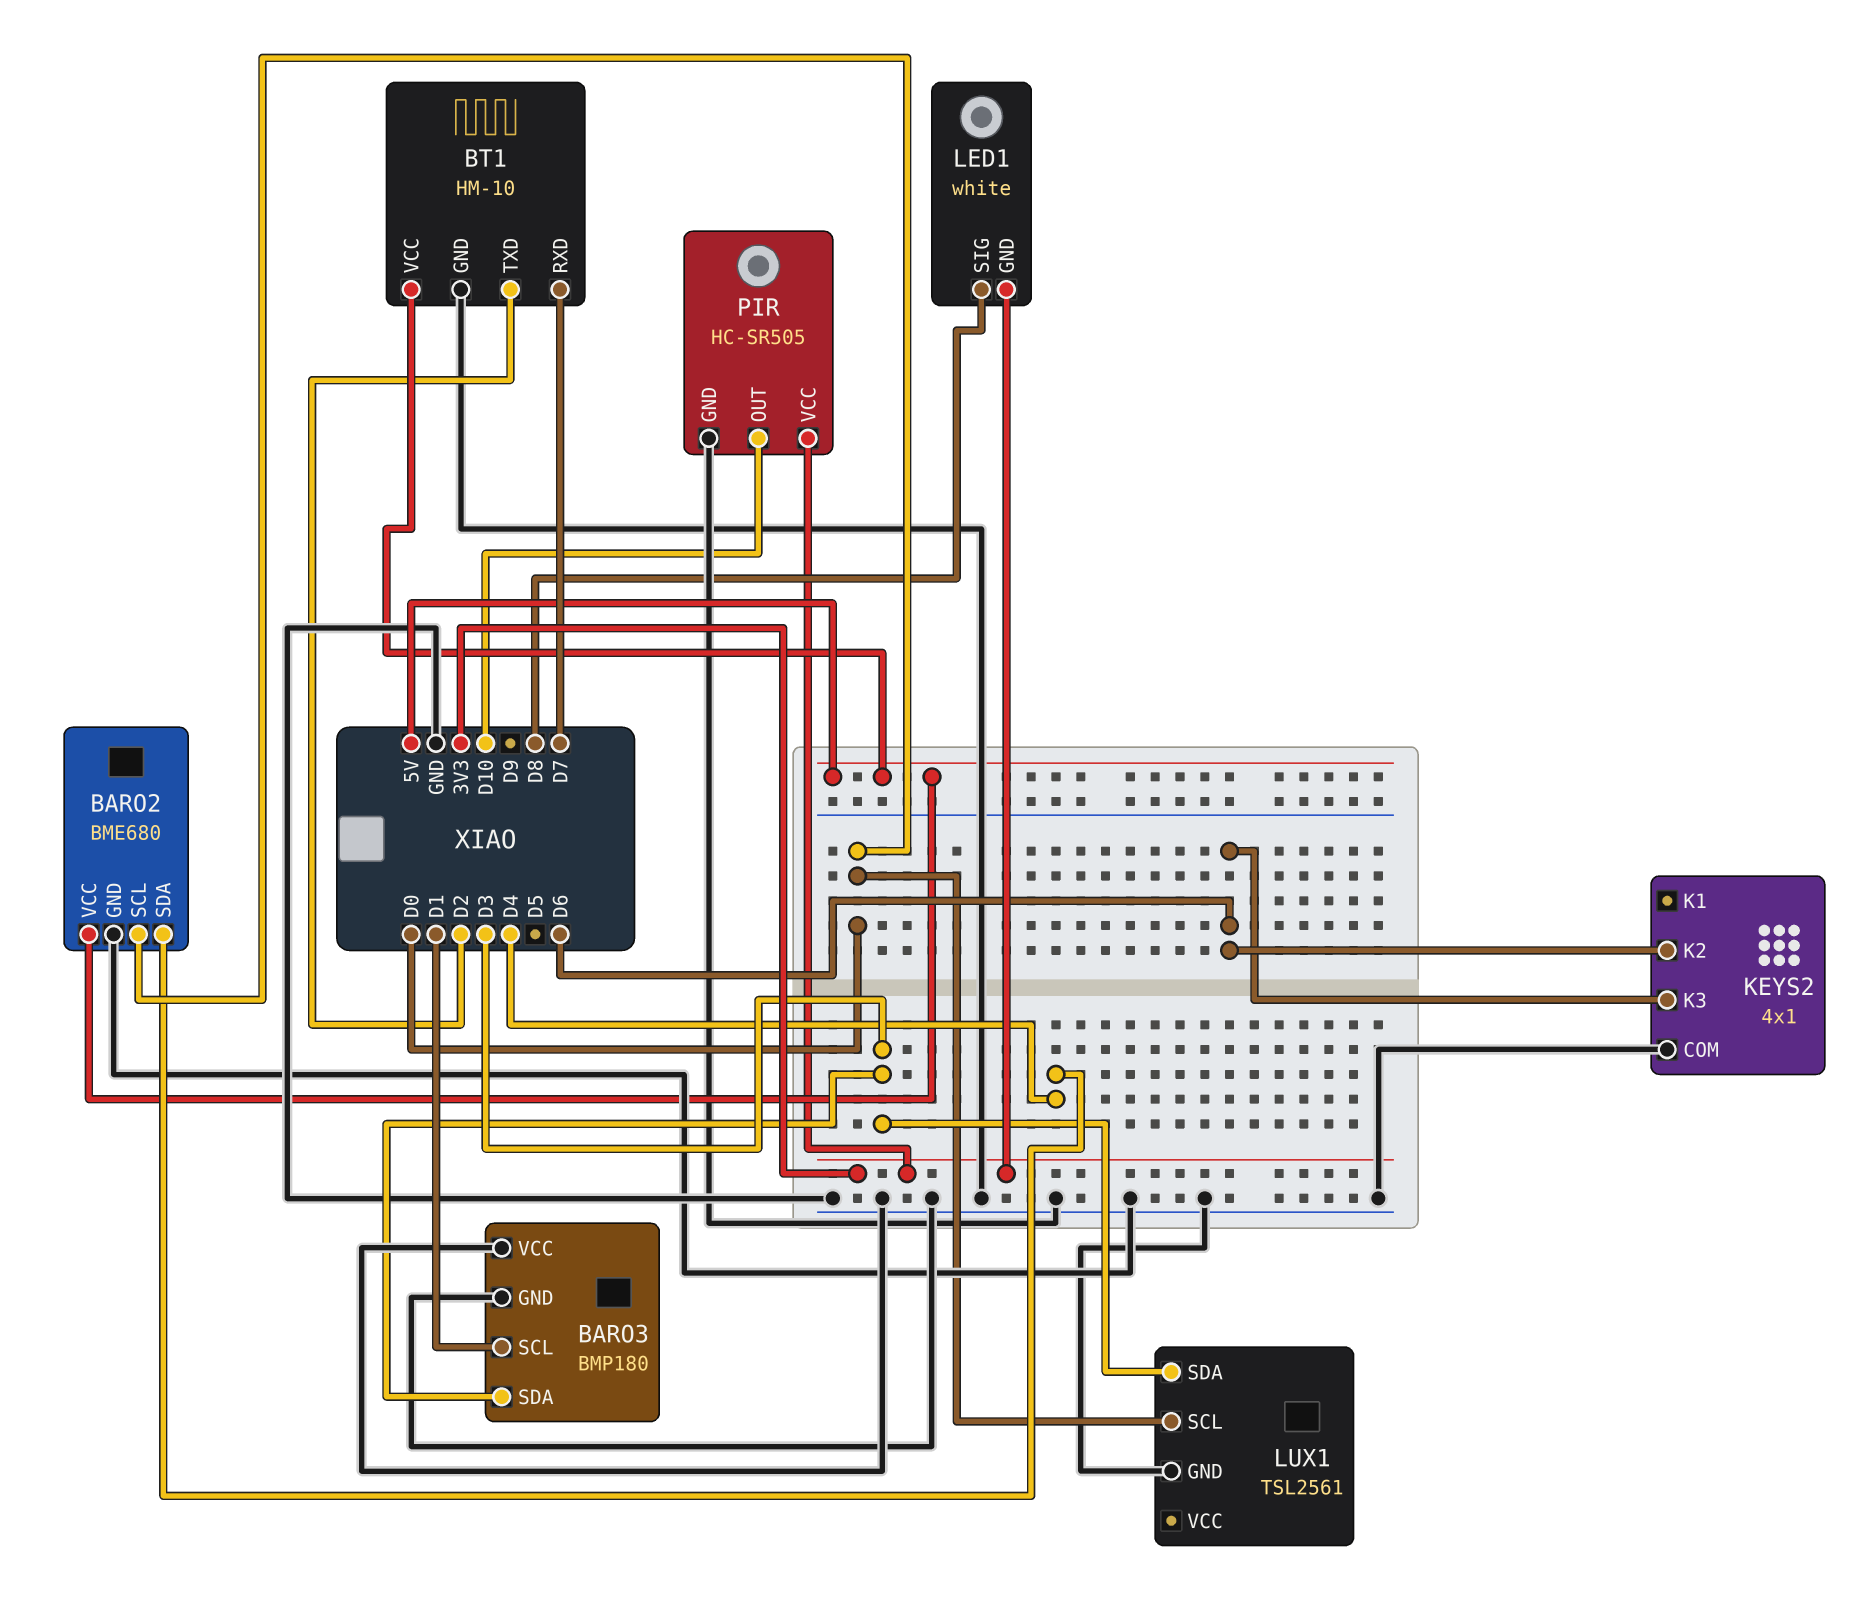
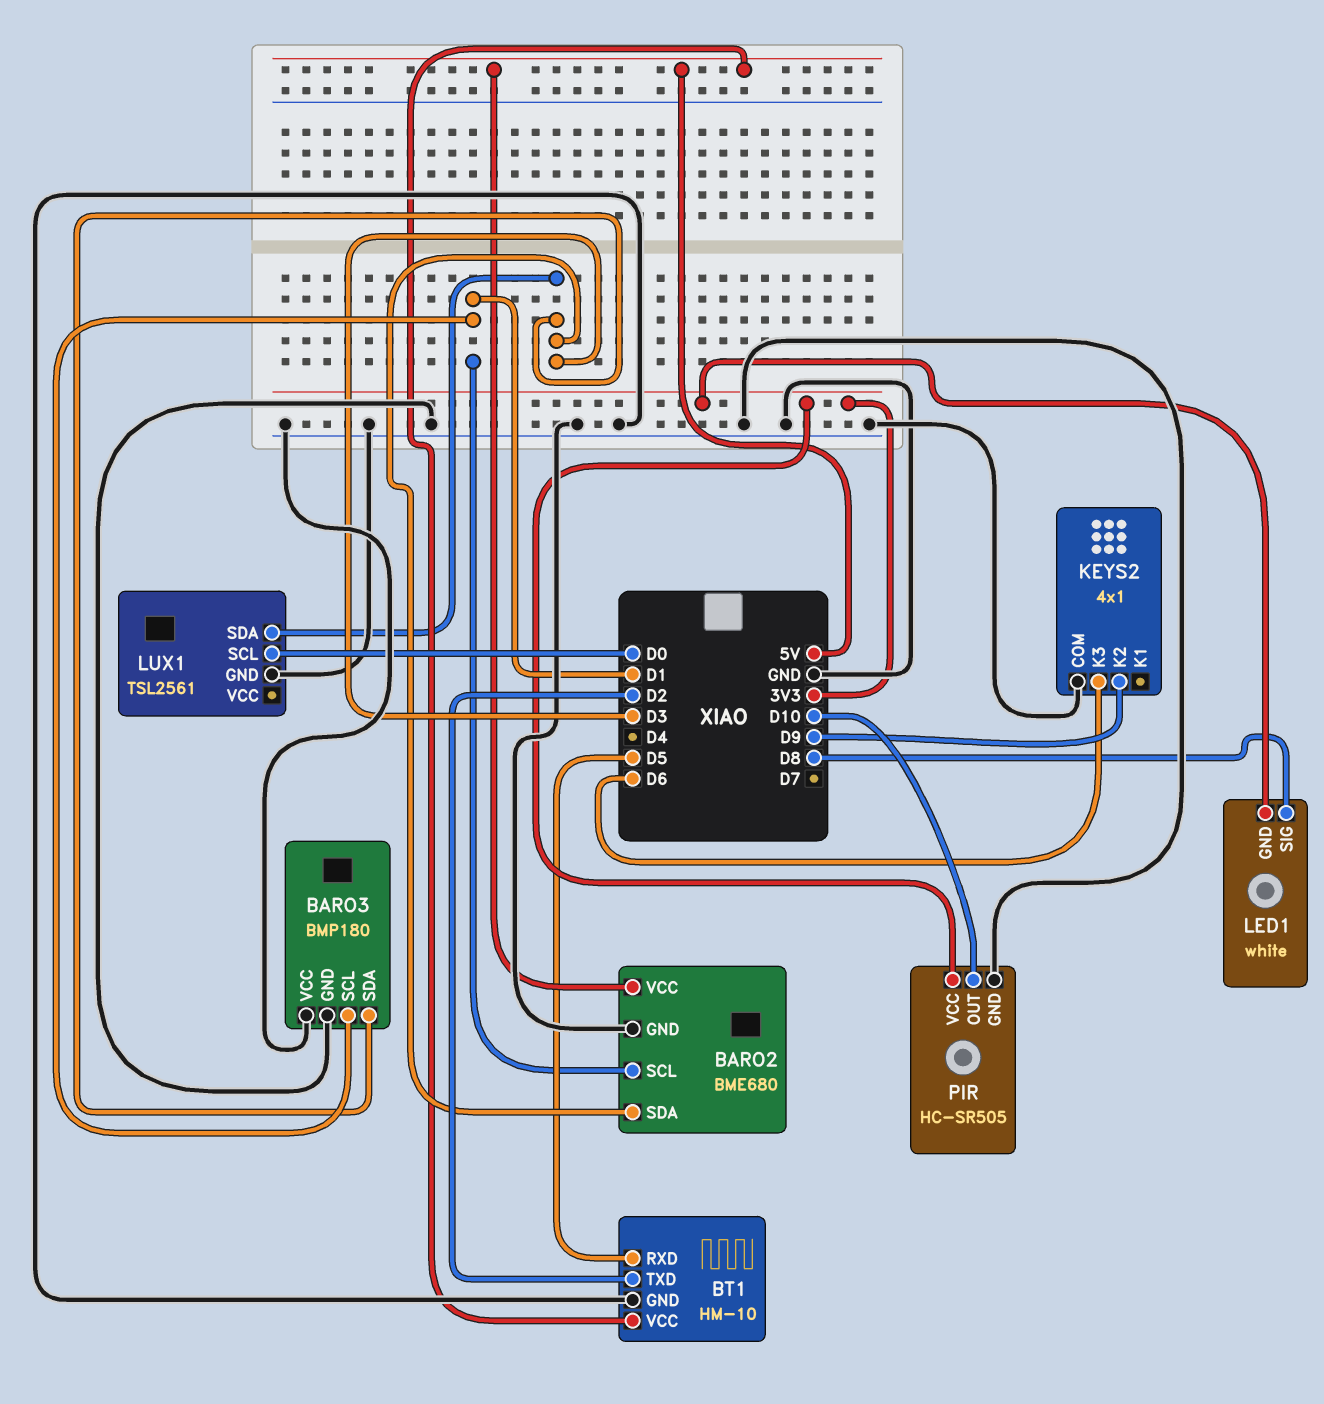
BARO2 pin SCL: D0 -> D1
BARO2 pin SDA: D4 -> D3
BT1 pin RXD: D7 -> D5
KEYS2 pin K2: D6 -> D9

